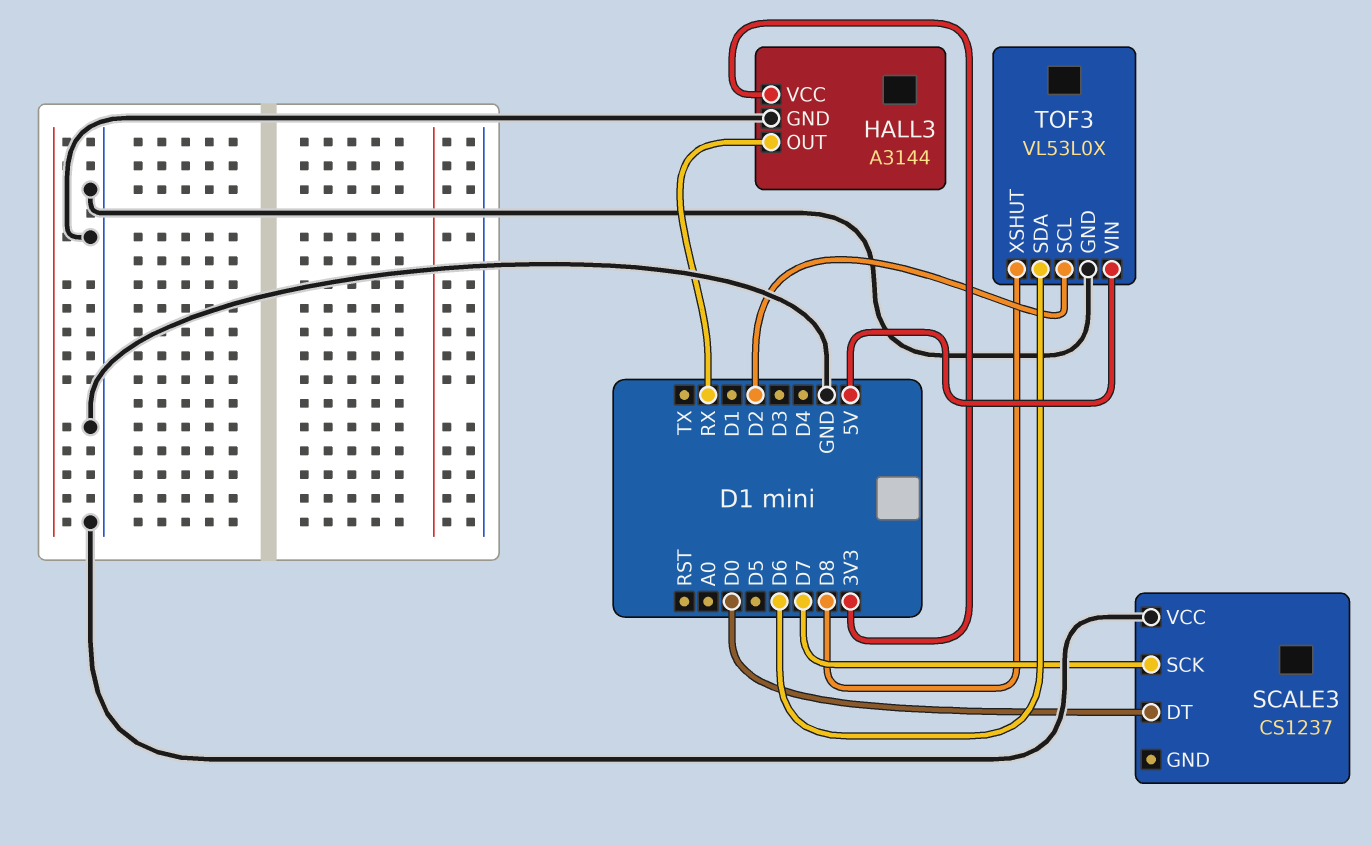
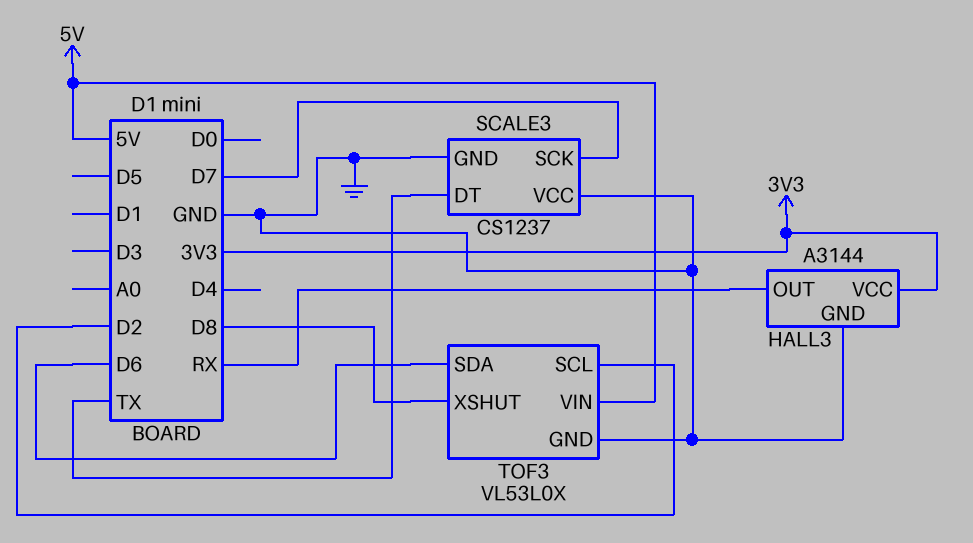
SCALE3 pin DT: D0 -> TX
SCALE3 pin GND: none -> GND

